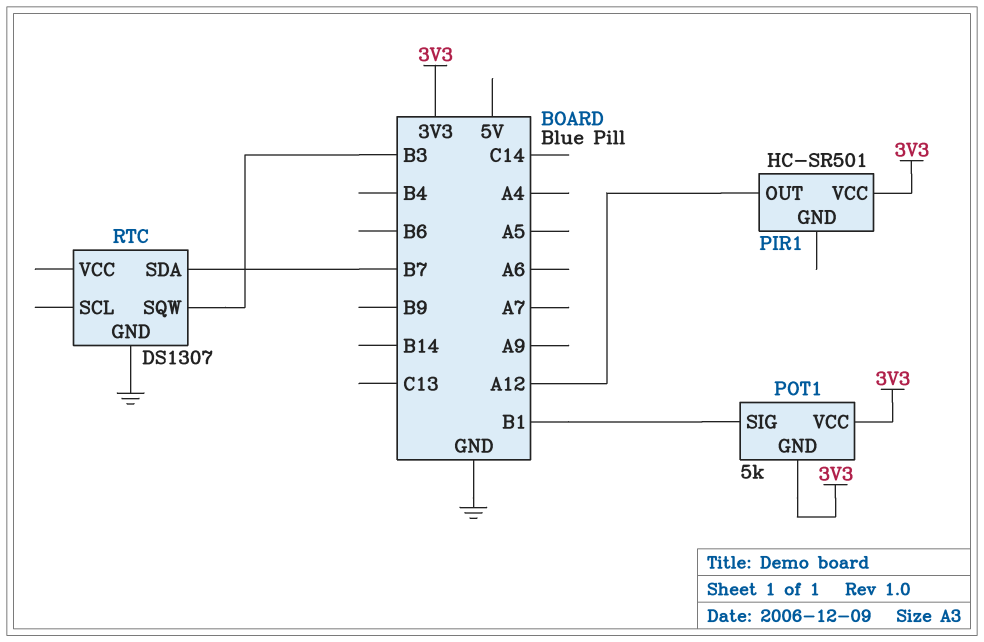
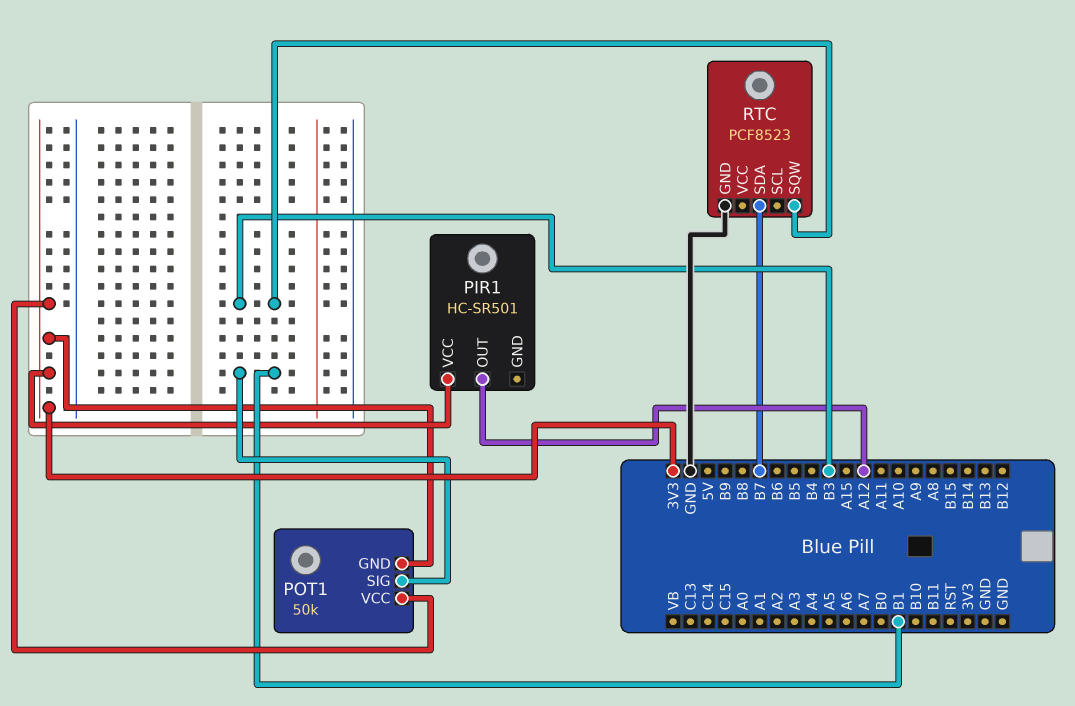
POT1: 5k -> 50k
RTC: DS1307 -> PCF8523

